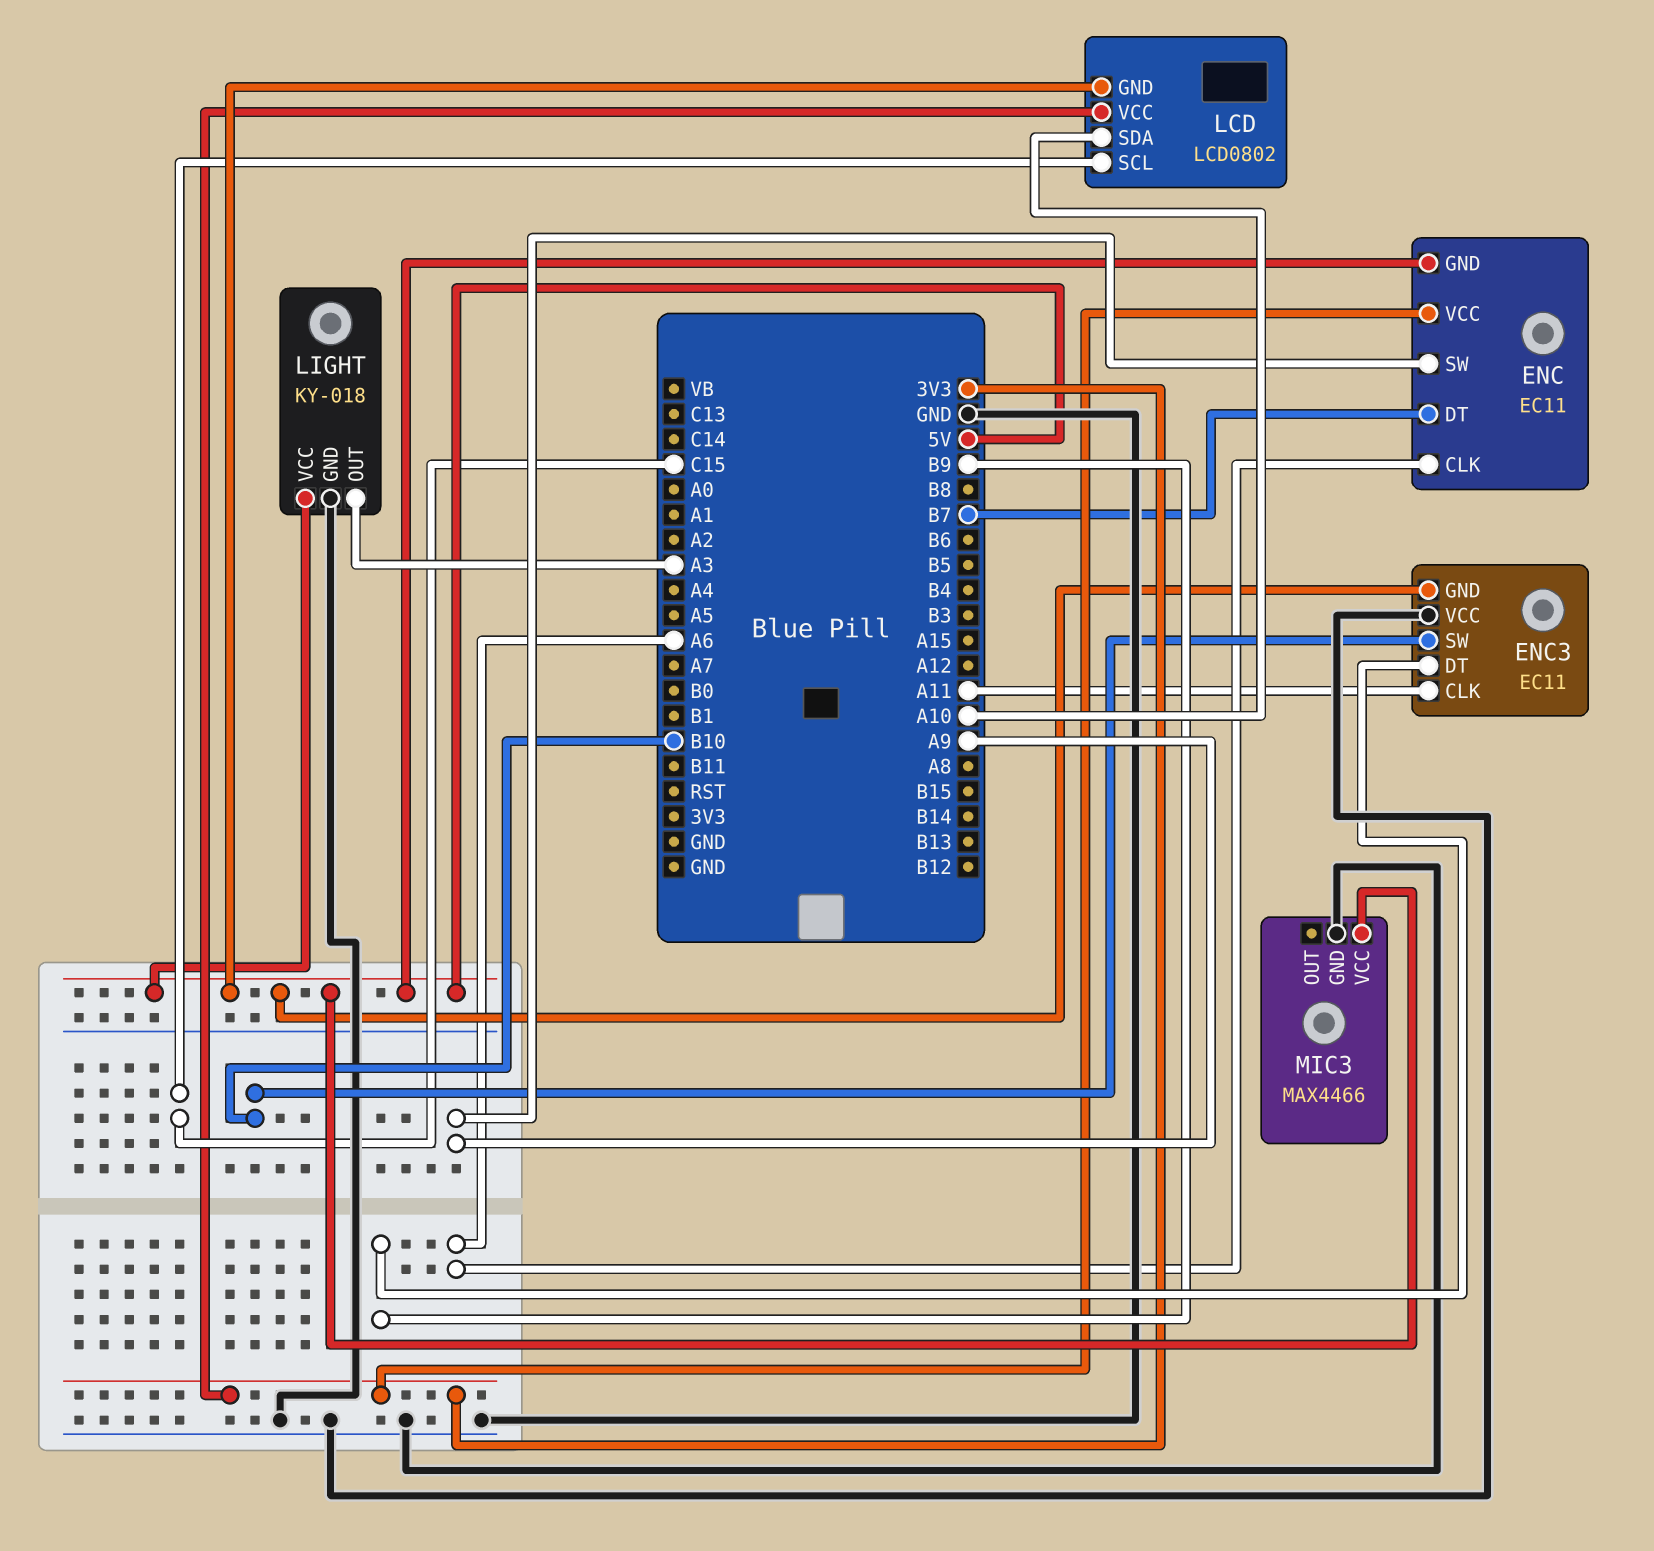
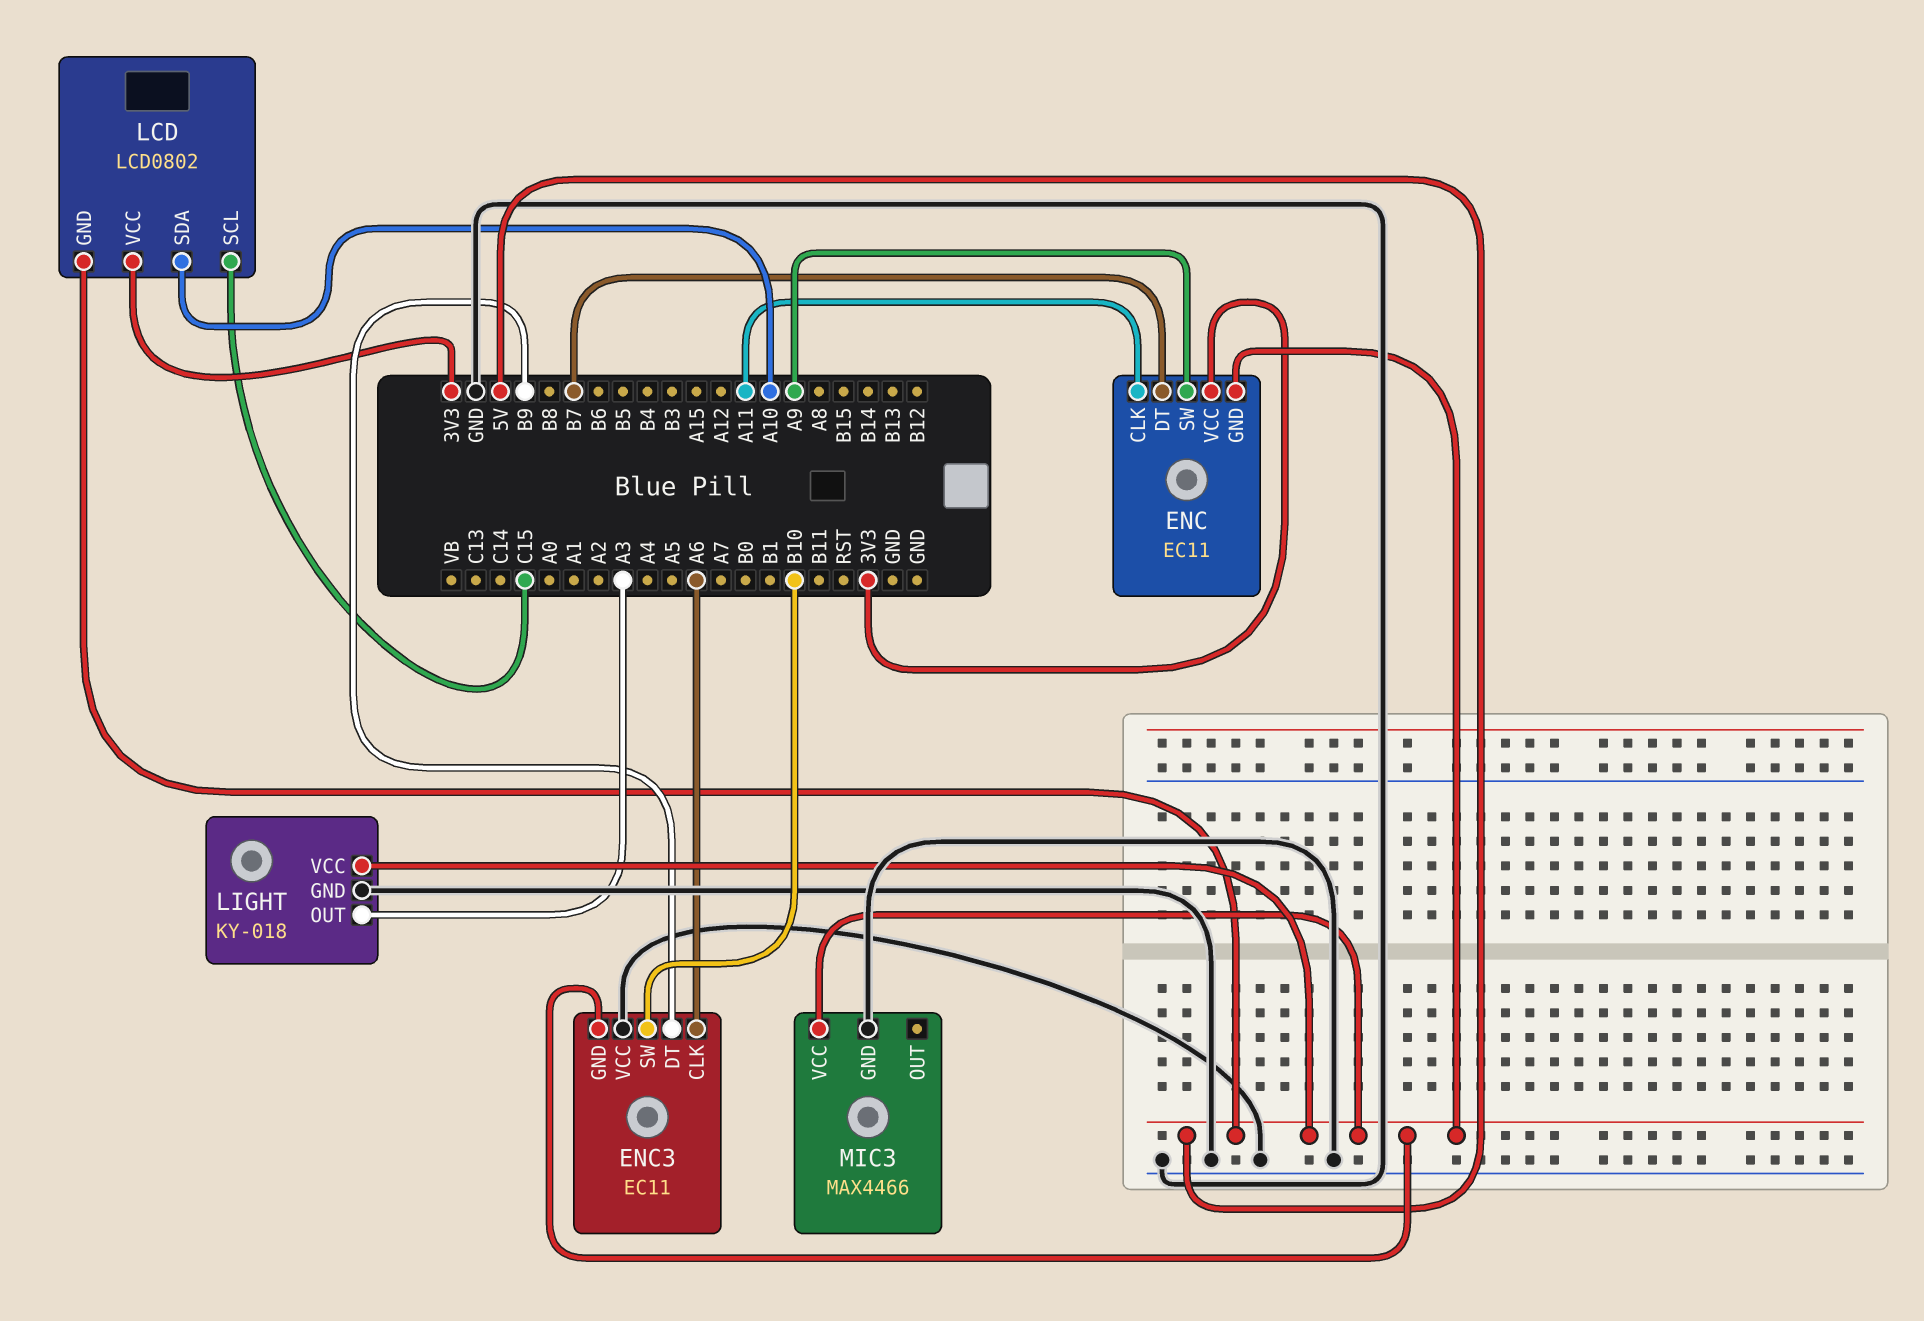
ENC pin CLK: A6 -> A11
ENC3 pin CLK: A11 -> A6

